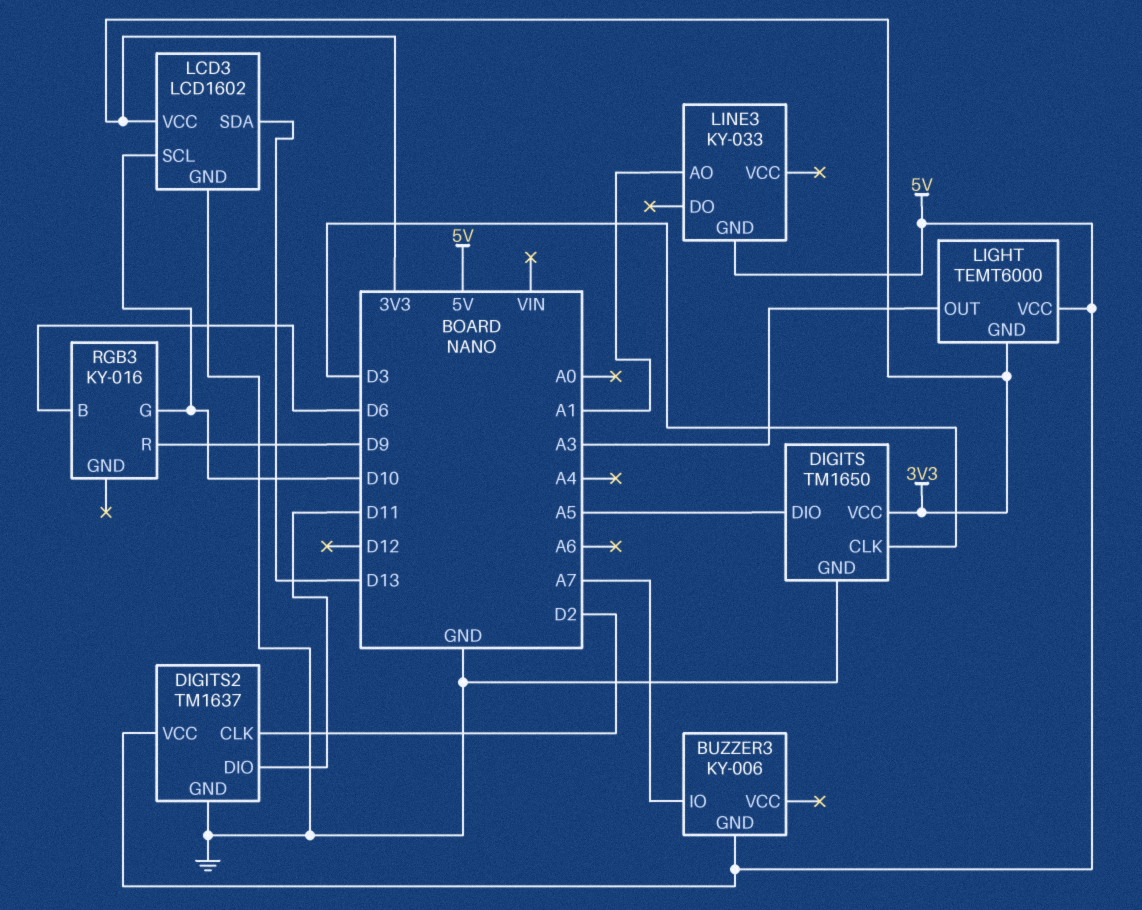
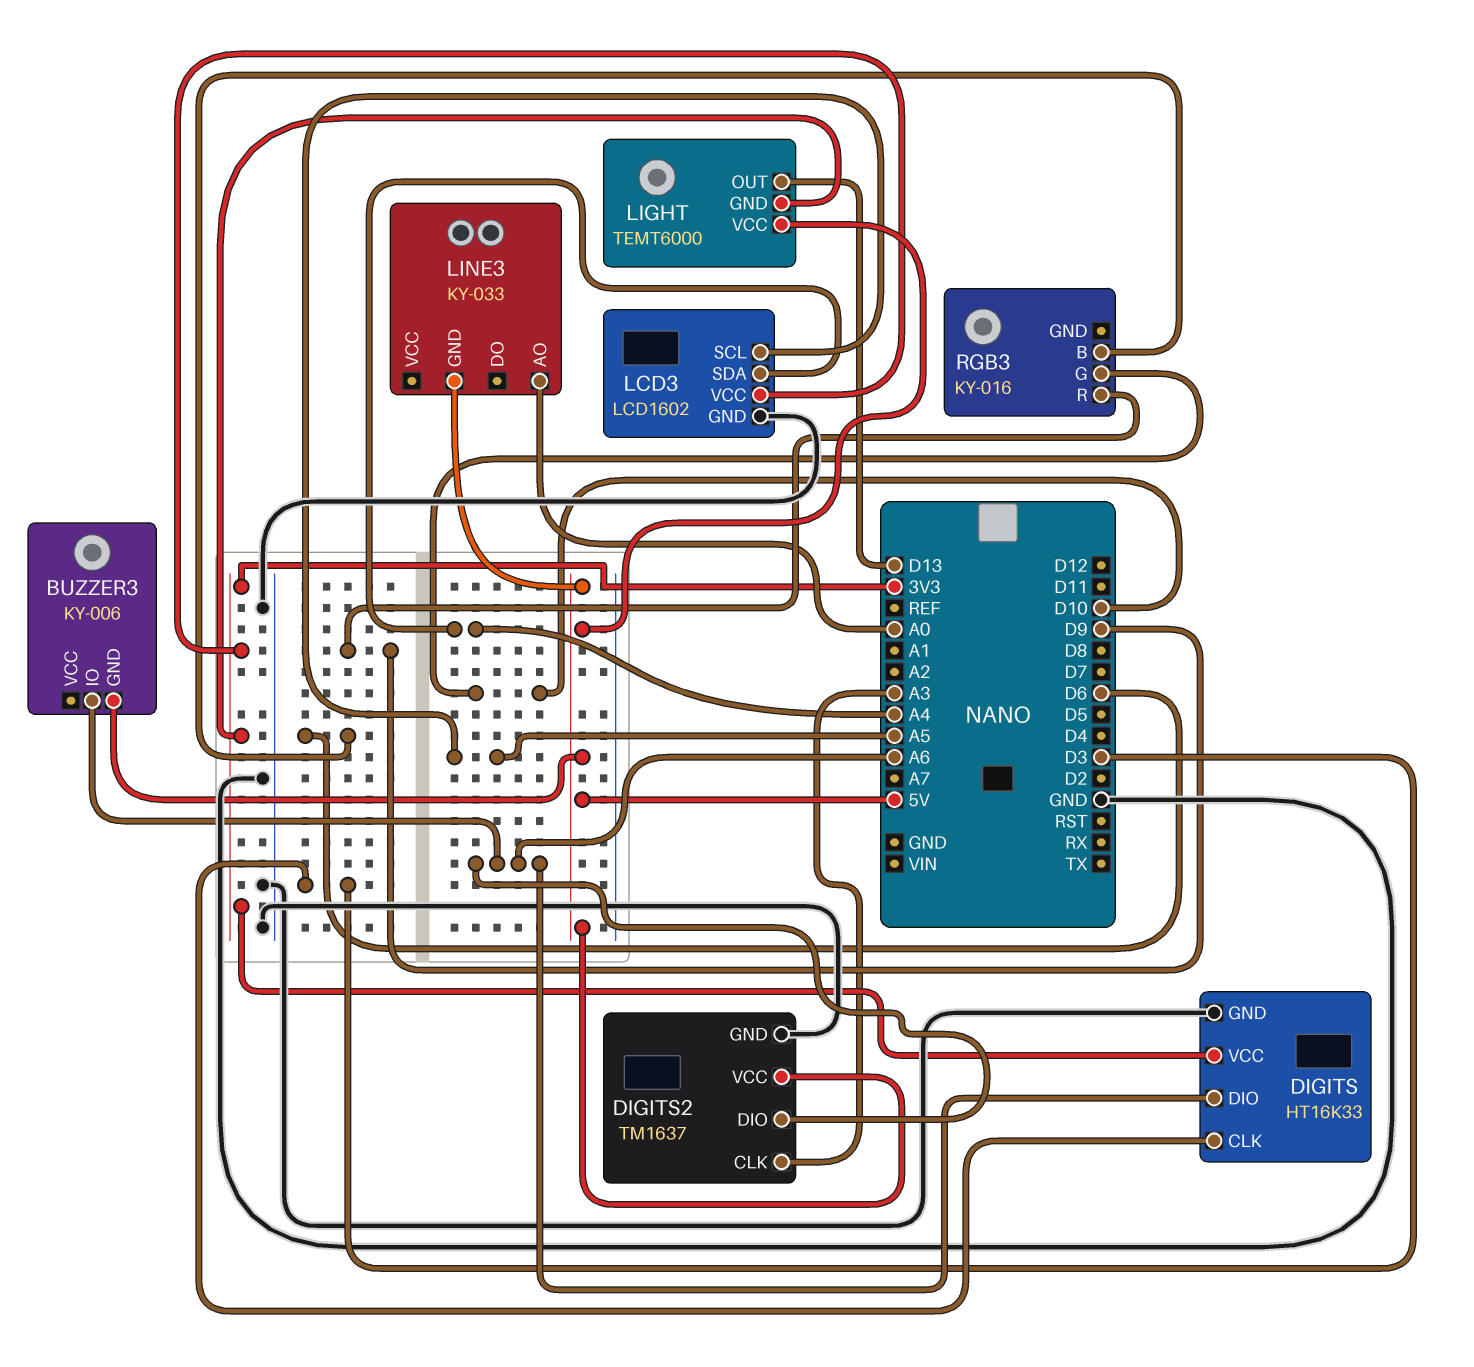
BUZZER3 pin IO: A7 -> A6
DIGITS: TM1650 -> HT16K33
DIGITS pin DIO: A5 -> A6
DIGITS2 pin CLK: D2 -> A3
DIGITS2 pin DIO: D11 -> A6
LCD3 pin SCL: D10 -> A5
LCD3 pin SDA: D13 -> A4
LIGHT pin OUT: A3 -> D13
LINE3 pin AO: A1 -> A0

